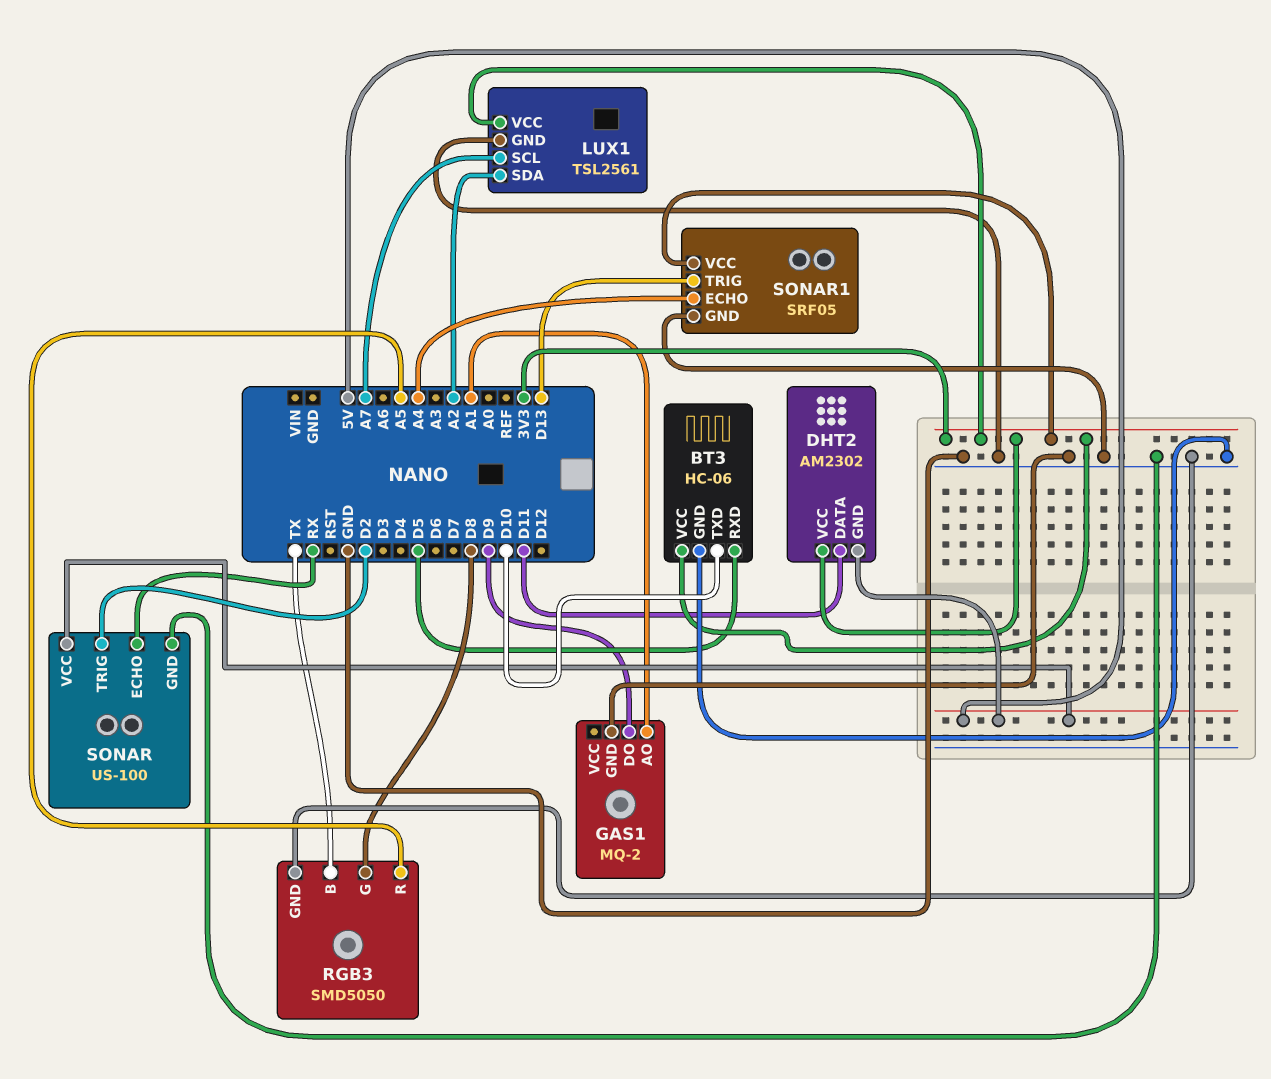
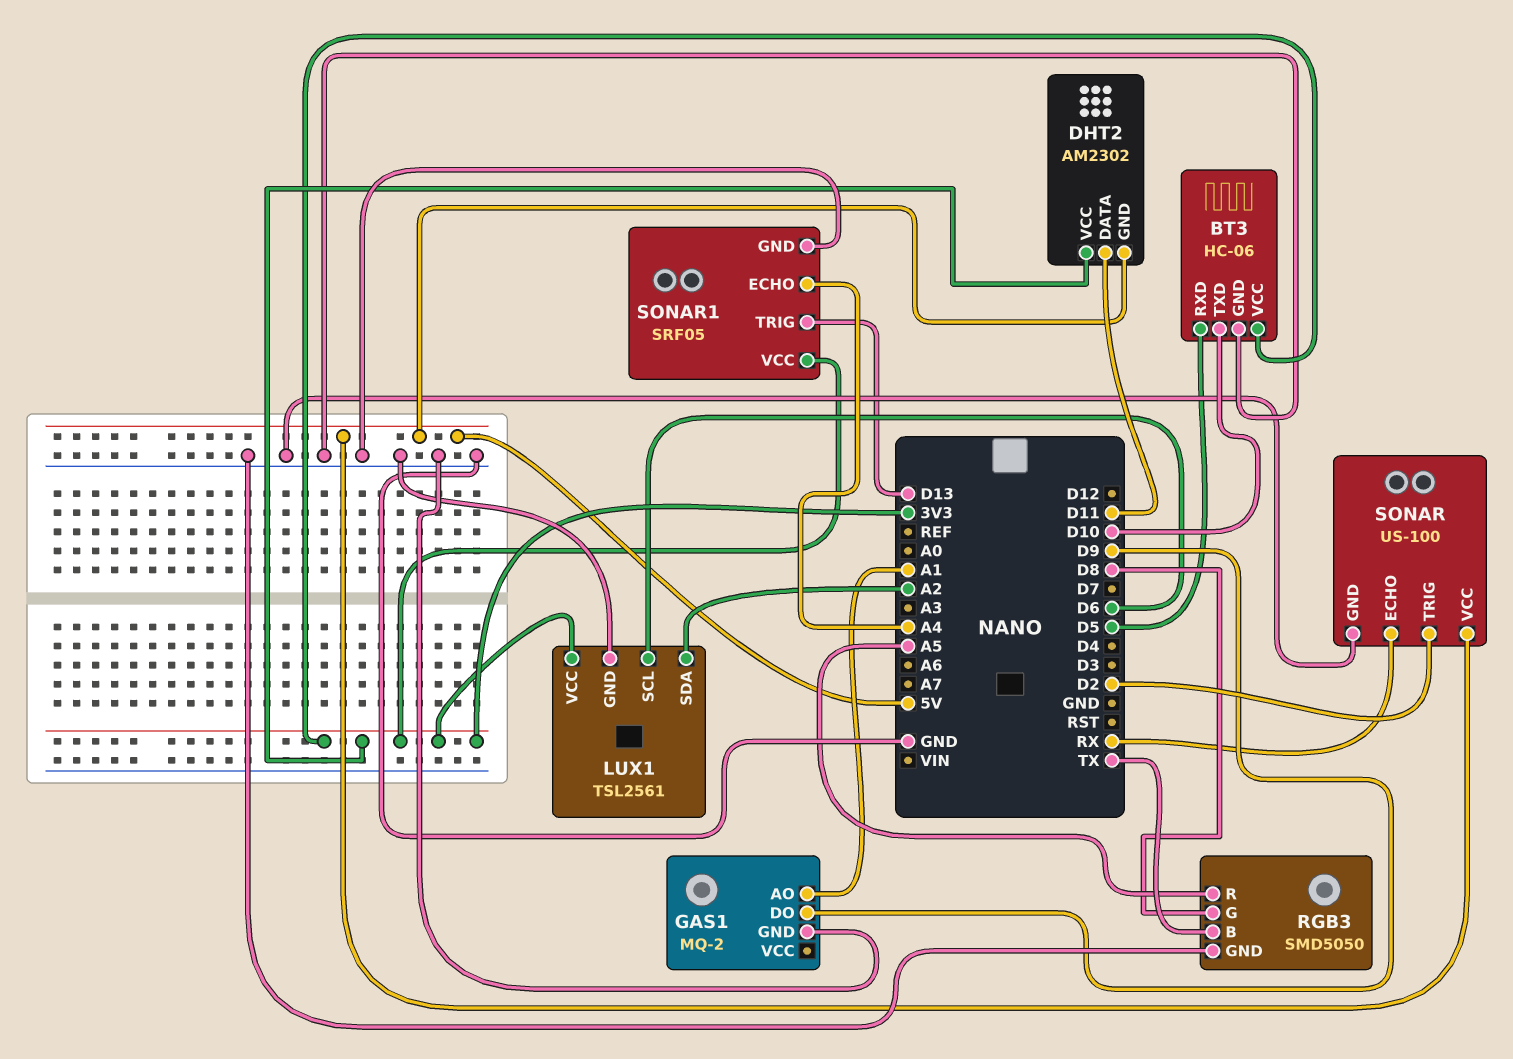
LUX1 pin SCL: A7 -> D6

